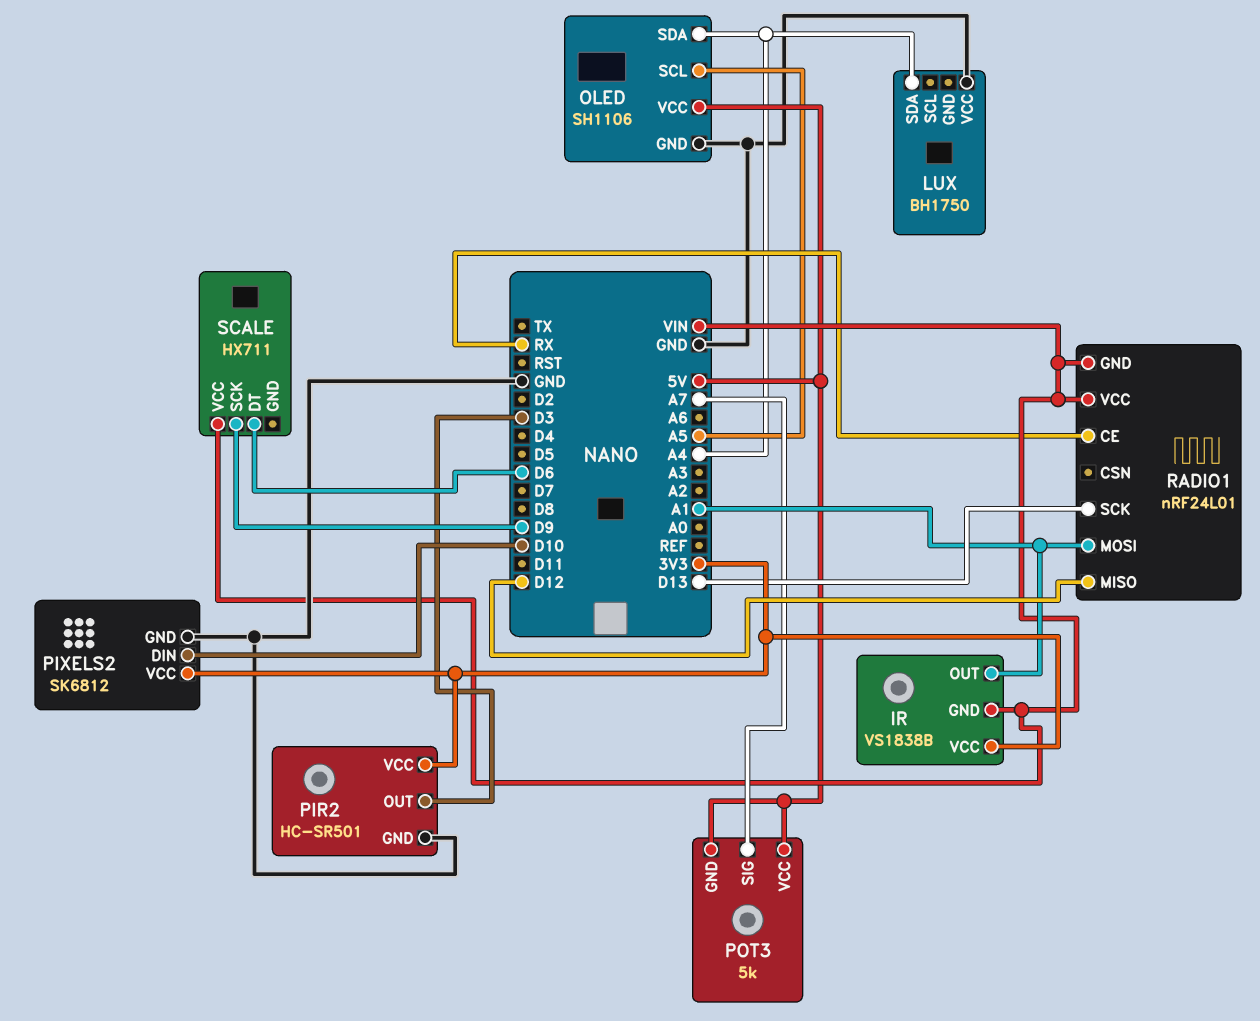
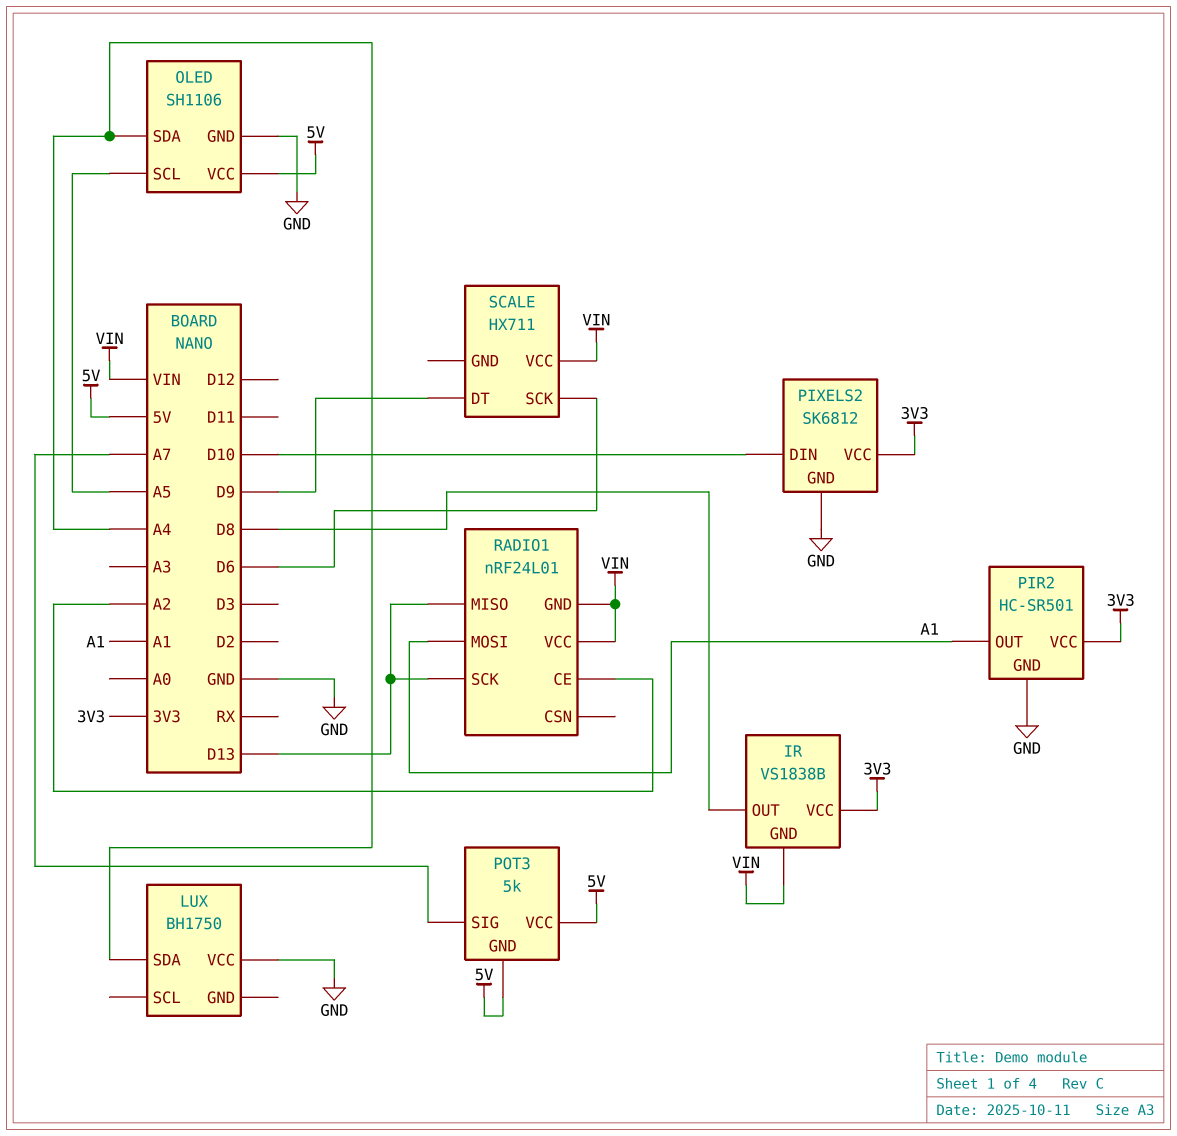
IR pin OUT: A1 -> D8
PIR2 pin OUT: D3 -> A1
RADIO1 pin CE: RX -> A2
RADIO1 pin MISO: D12 -> D13
SCALE pin DT: D6 -> D9
SCALE pin SCK: D9 -> D6

